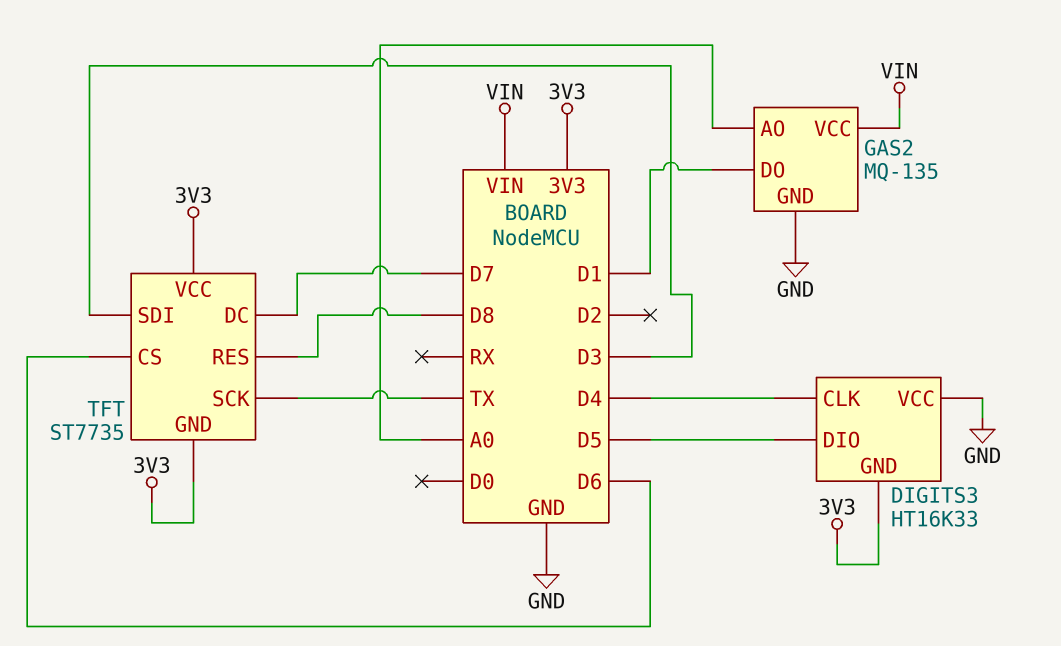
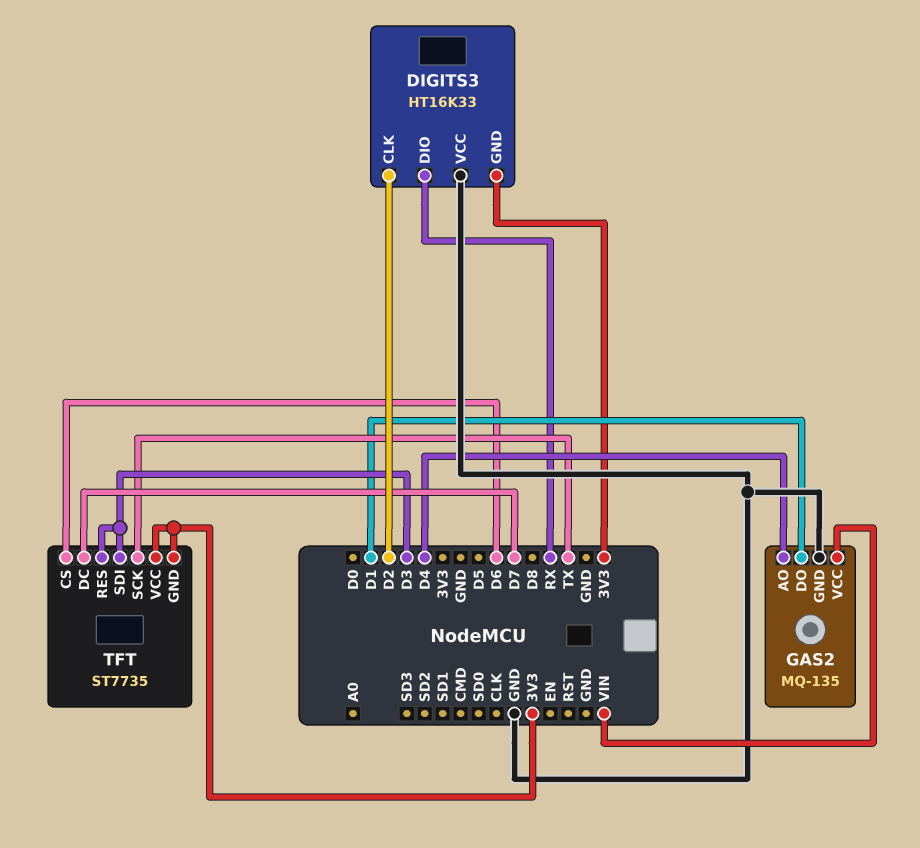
DIGITS3 pin CLK: D4 -> D2
DIGITS3 pin DIO: D5 -> RX
GAS2 pin AO: A0 -> D4
TFT pin RES: D8 -> D3

